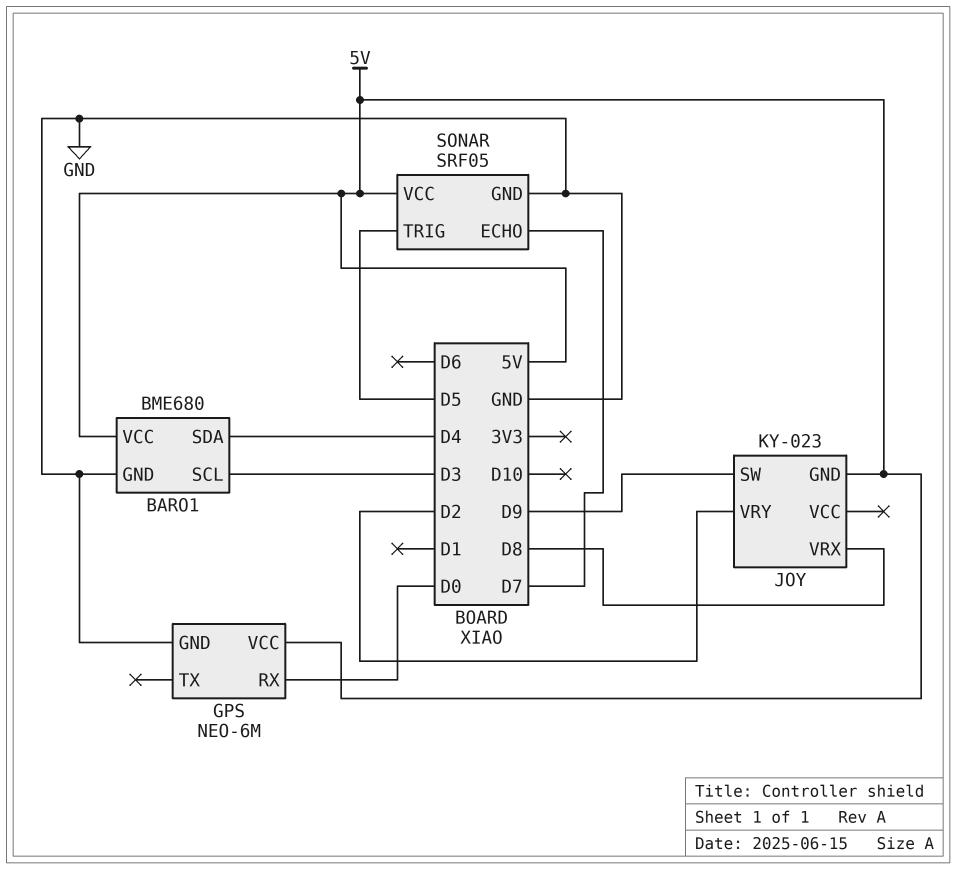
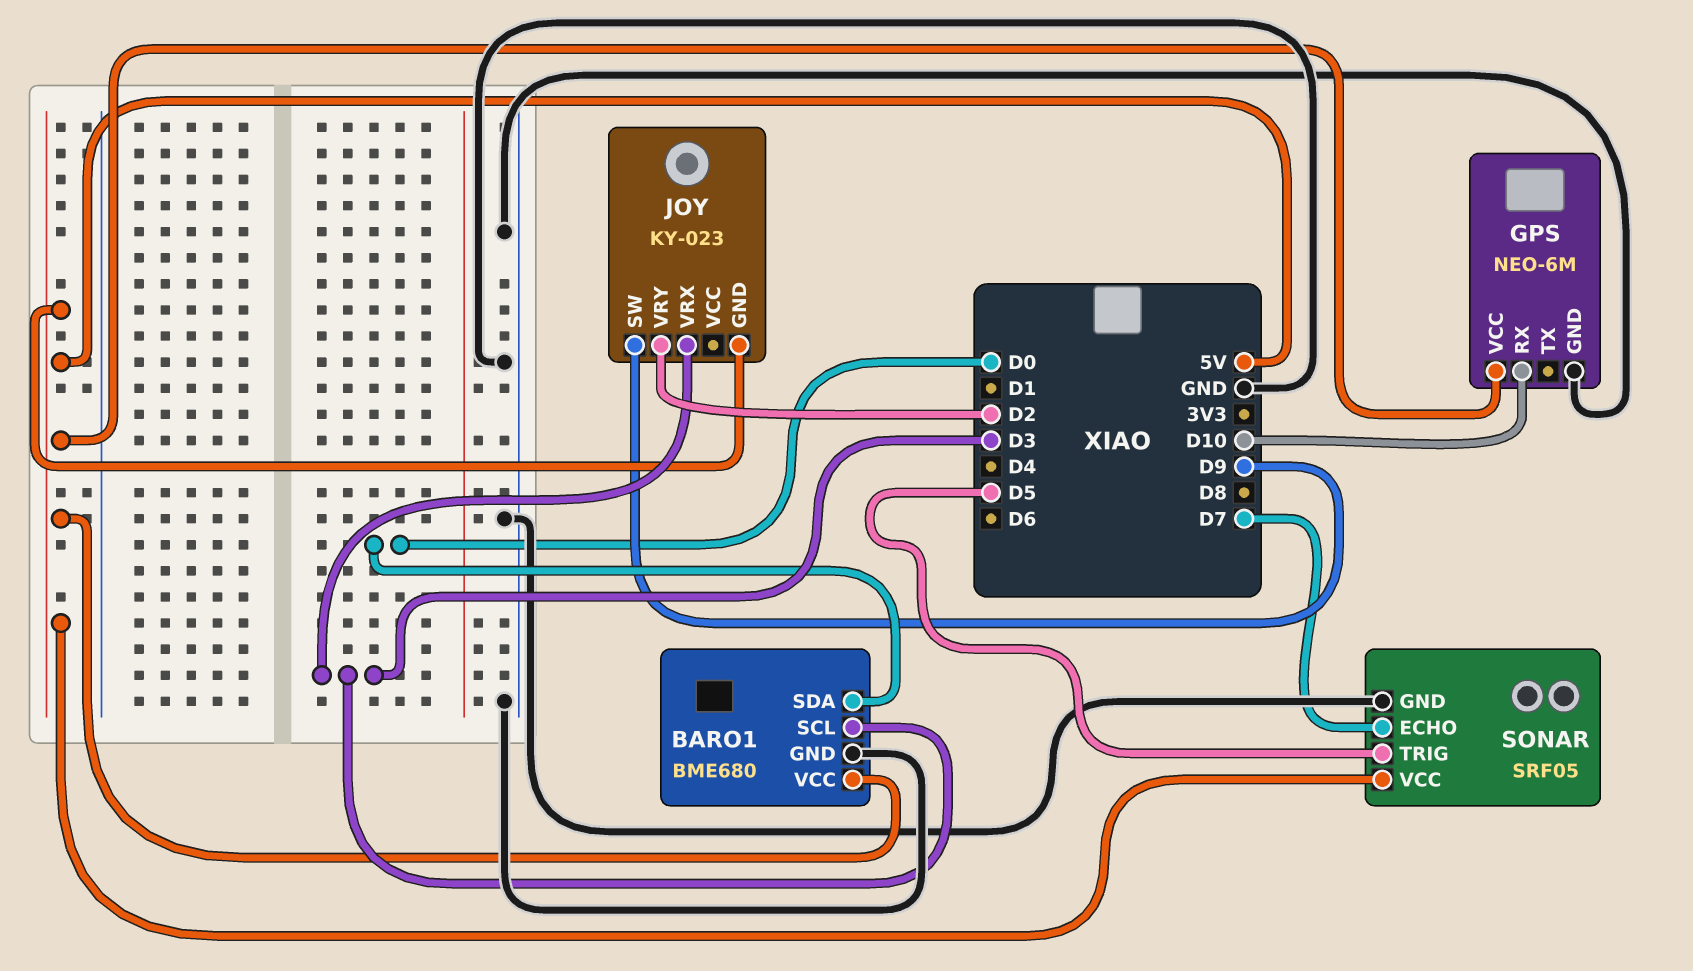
BARO1 pin SDA: D4 -> D0
GPS pin RX: D0 -> D10
JOY pin VRX: D8 -> D3

